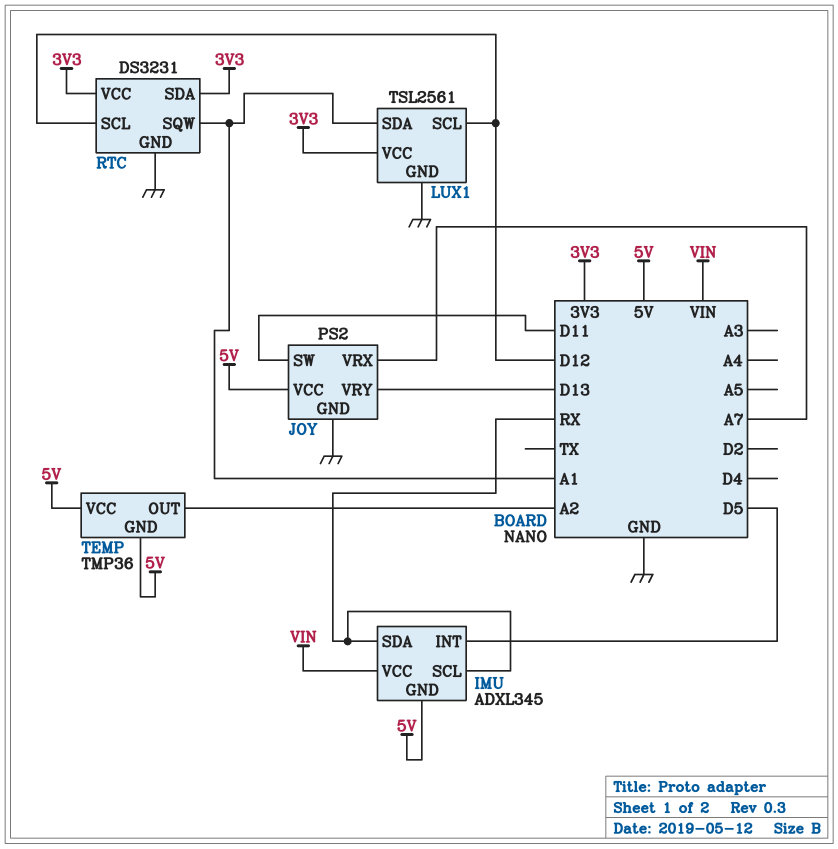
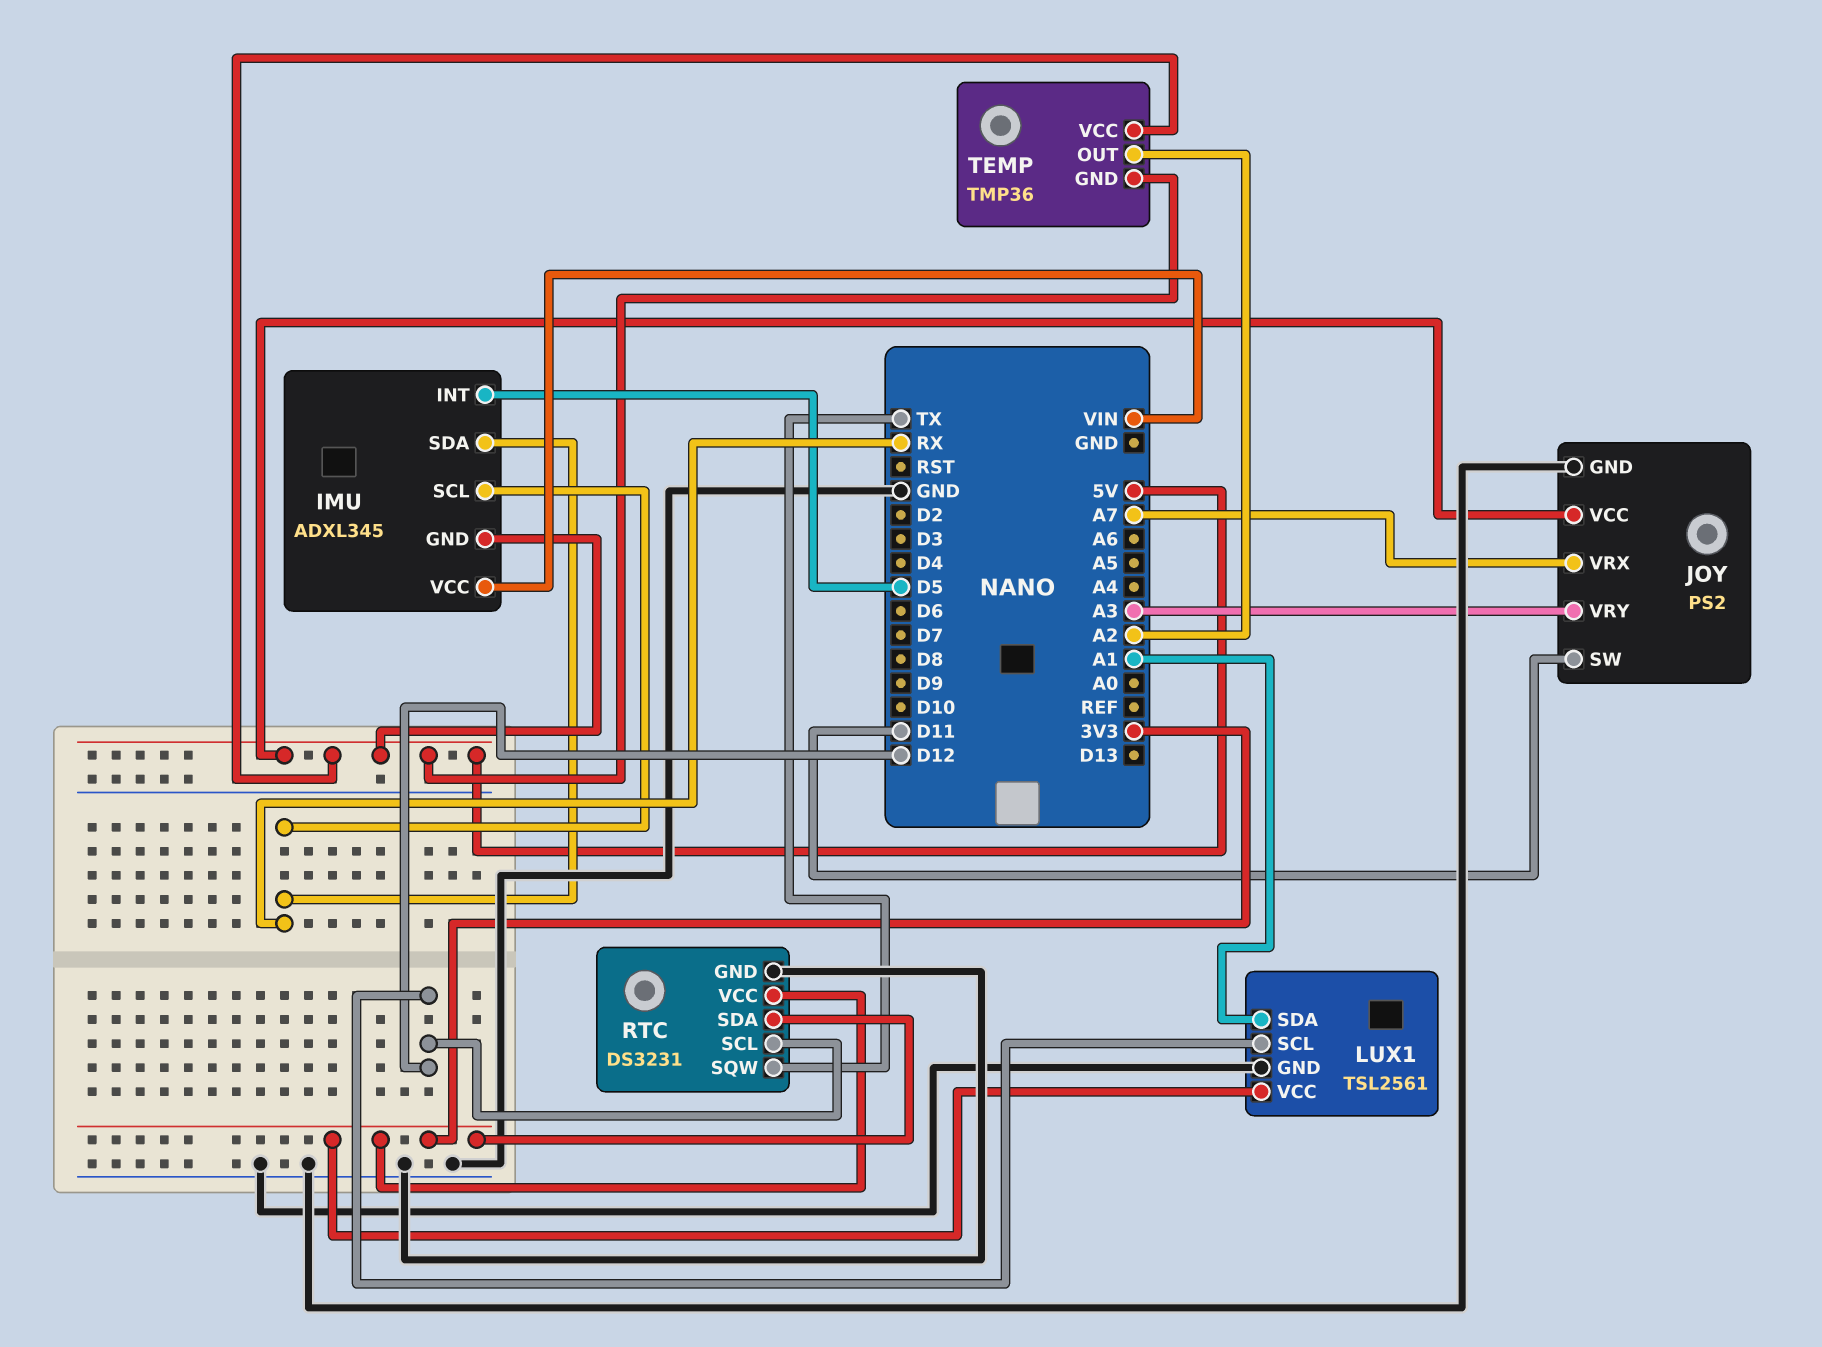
JOY pin VRY: D13 -> A3
RTC pin SQW: A1 -> TX

